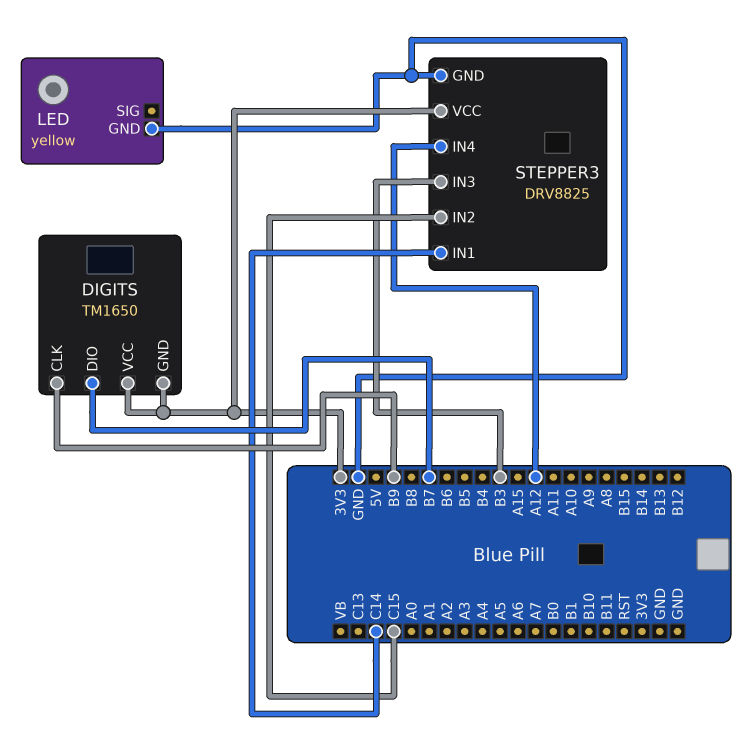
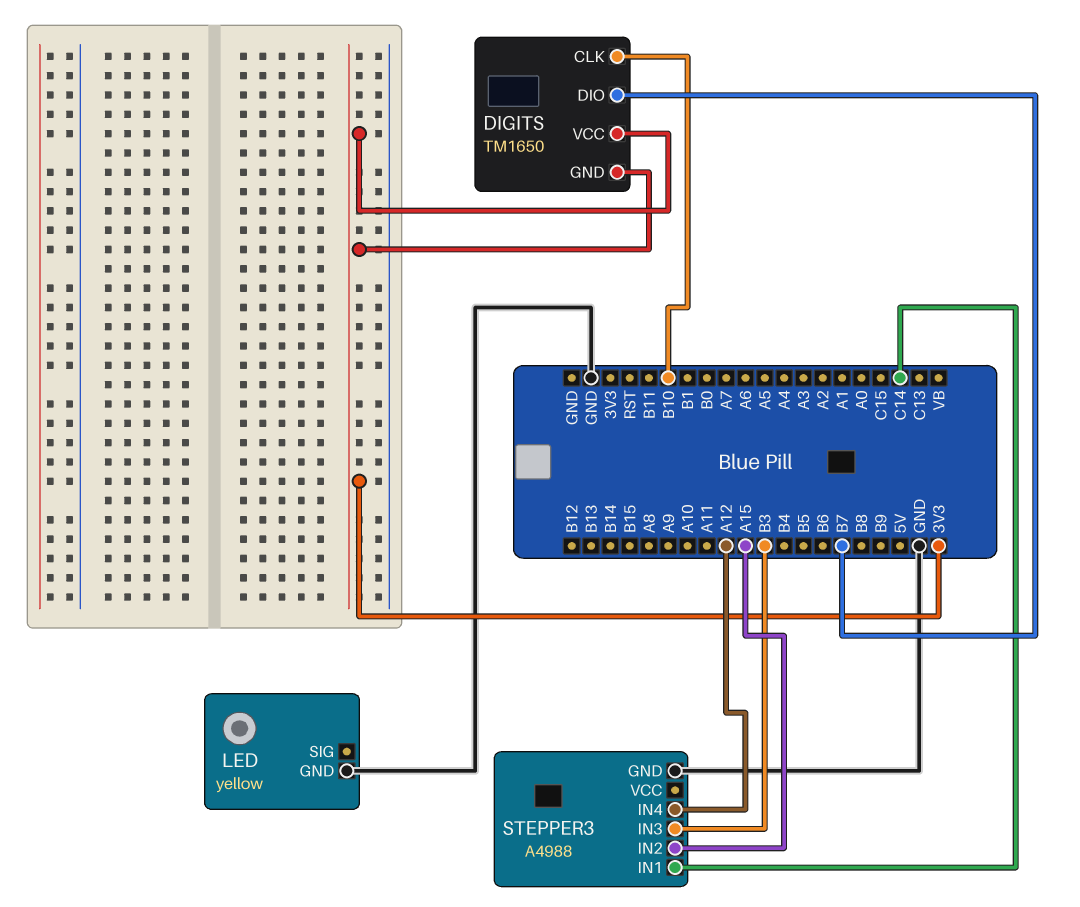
DIGITS pin CLK: B9 -> B10
STEPPER3: DRV8825 -> A4988
STEPPER3 pin IN2: C15 -> A15
STEPPER3 pin VCC: 3V3 -> none

